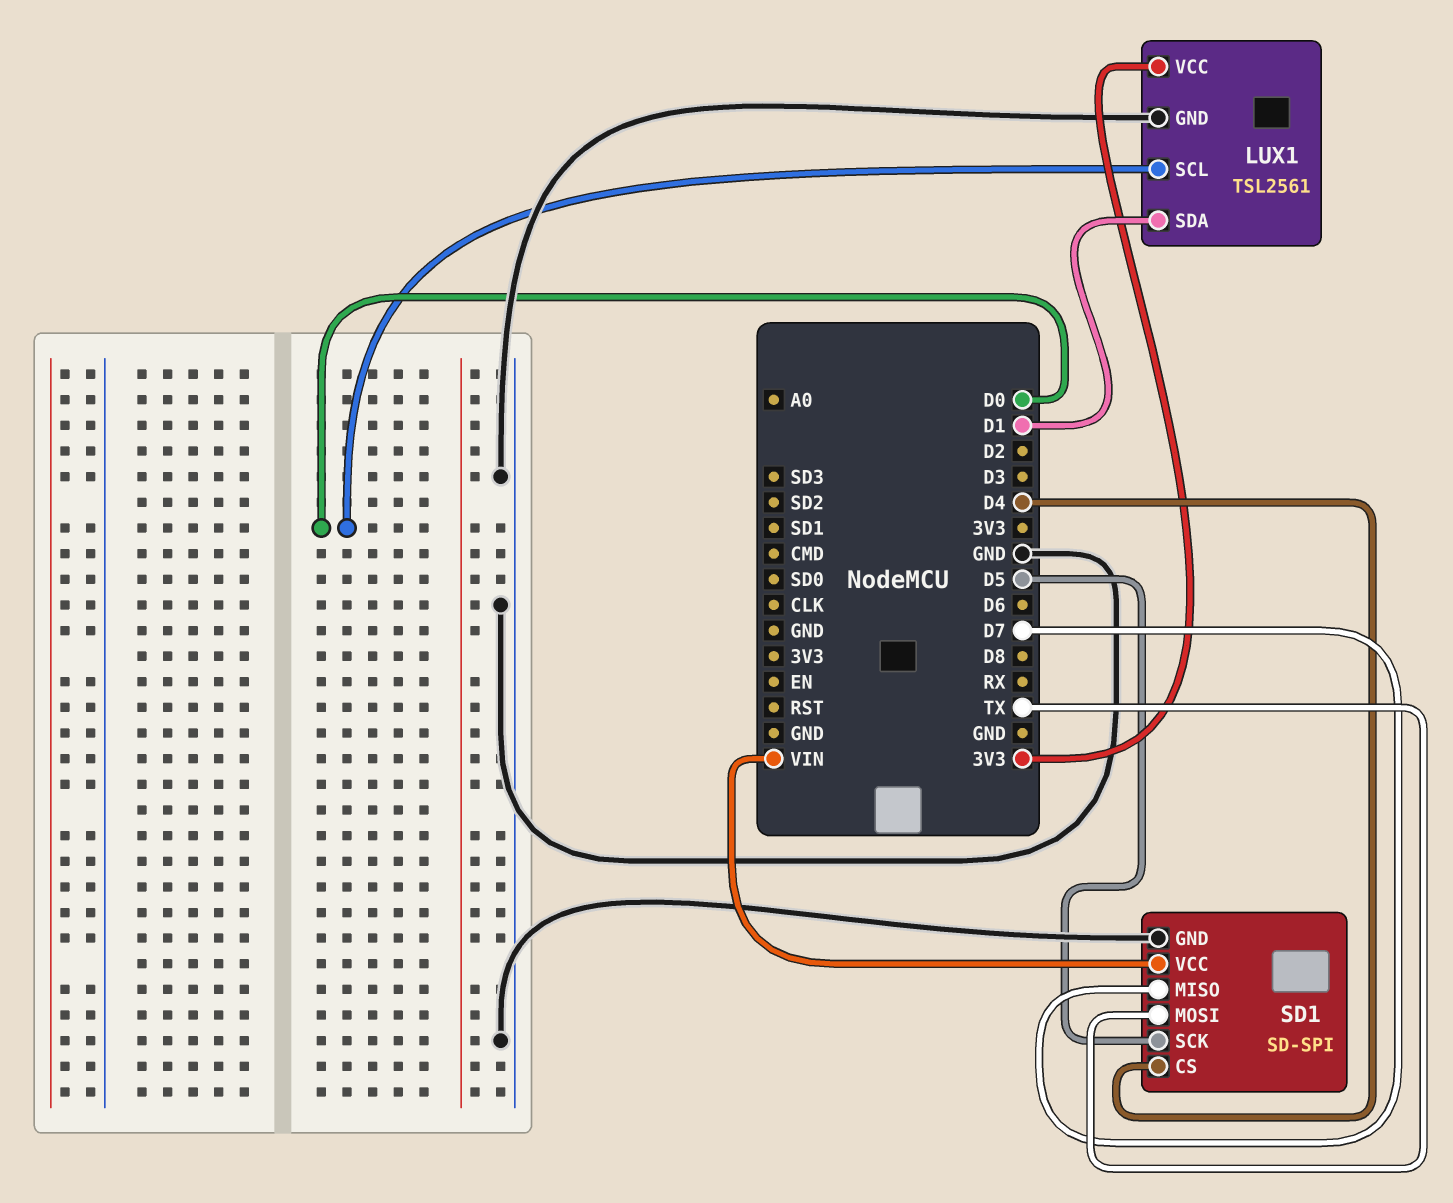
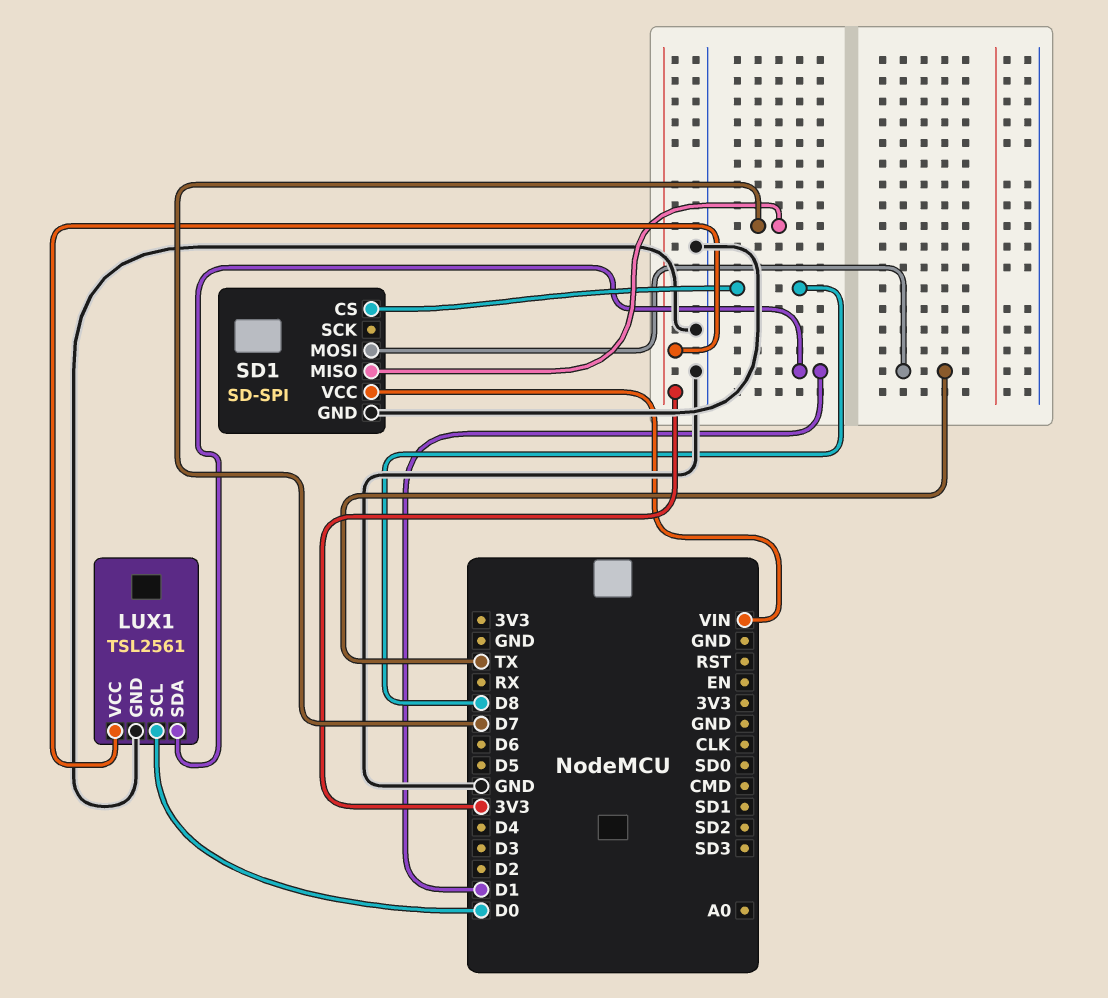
SD1 pin CS: D4 -> D8
SD1 pin SCK: D5 -> none

